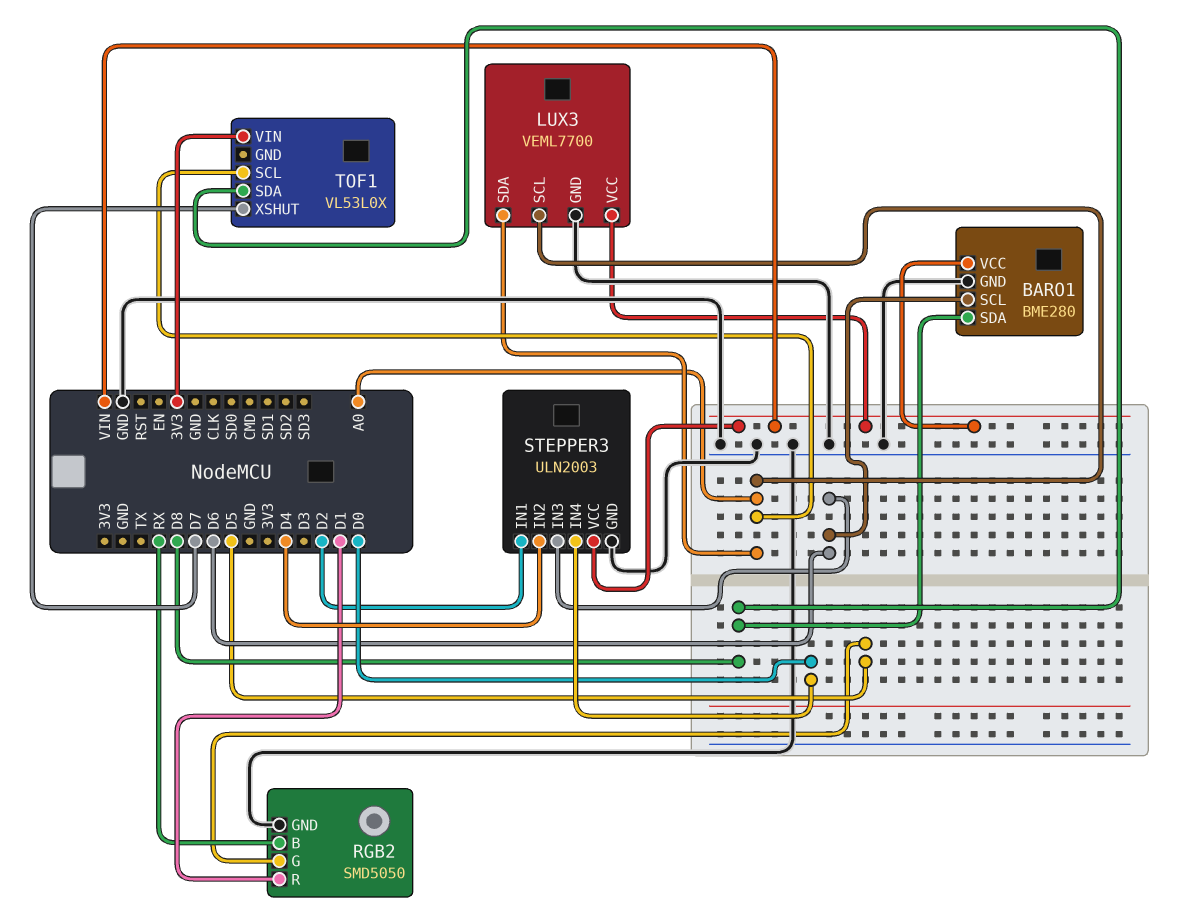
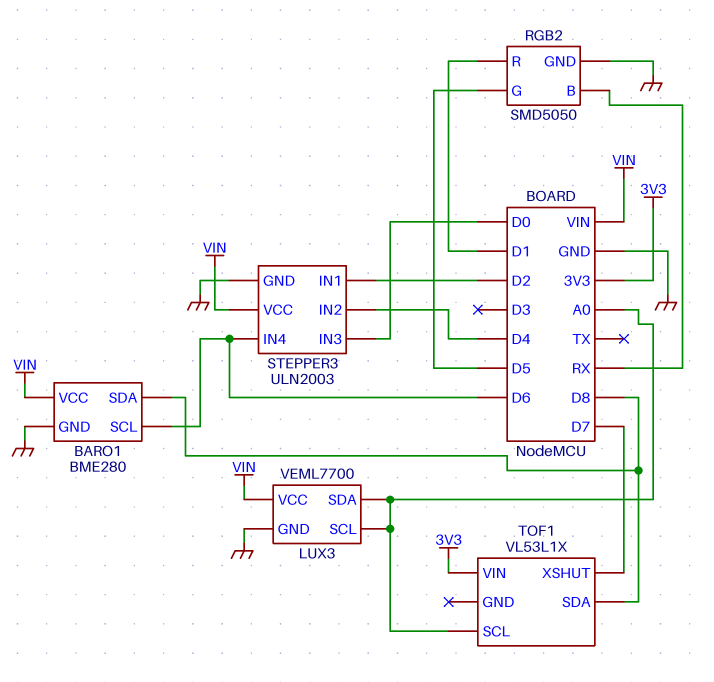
STEPPER3 pin IN3: D6 -> D0
STEPPER3 pin IN4: D0 -> D6
TOF1: VL53L0X -> VL53L1X

